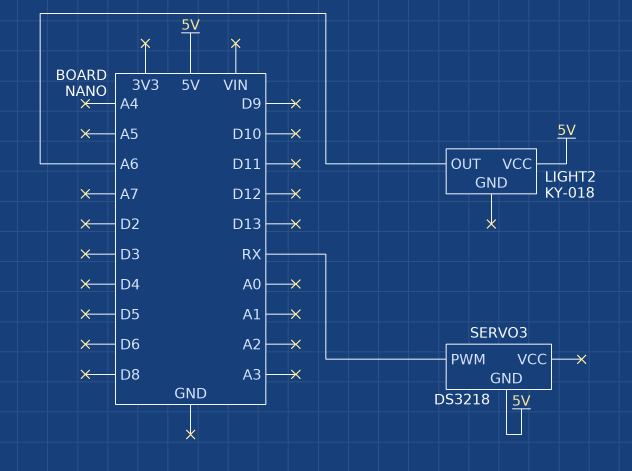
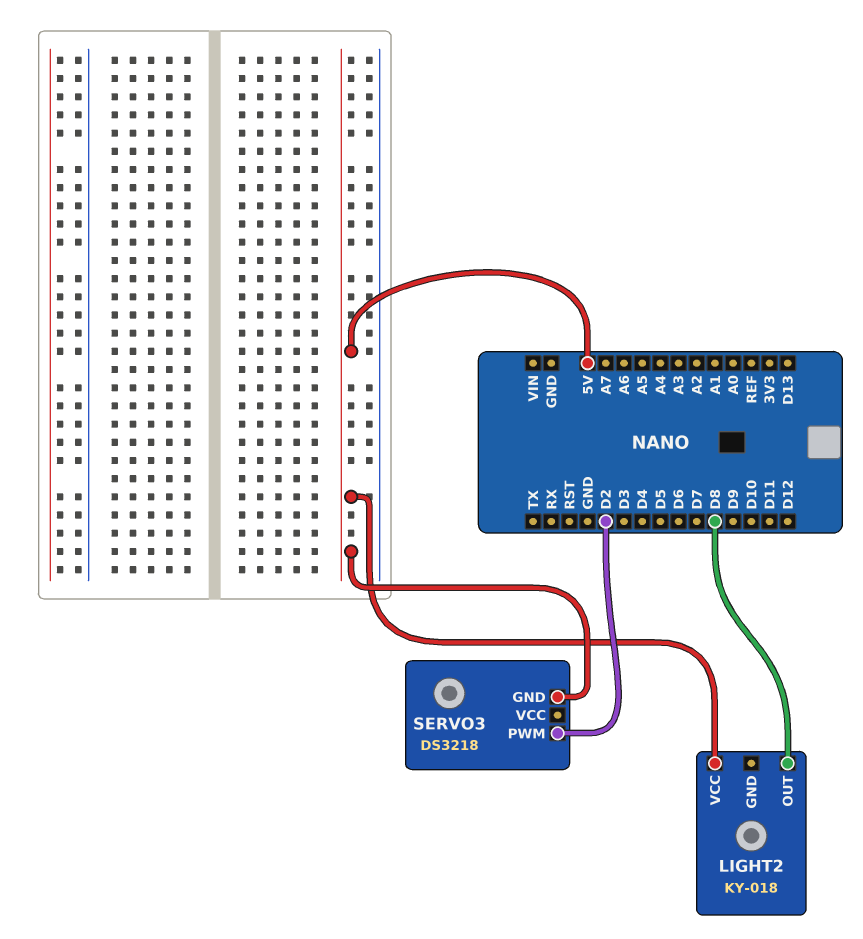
LIGHT2 pin OUT: A6 -> D8
SERVO3 pin PWM: RX -> D2

